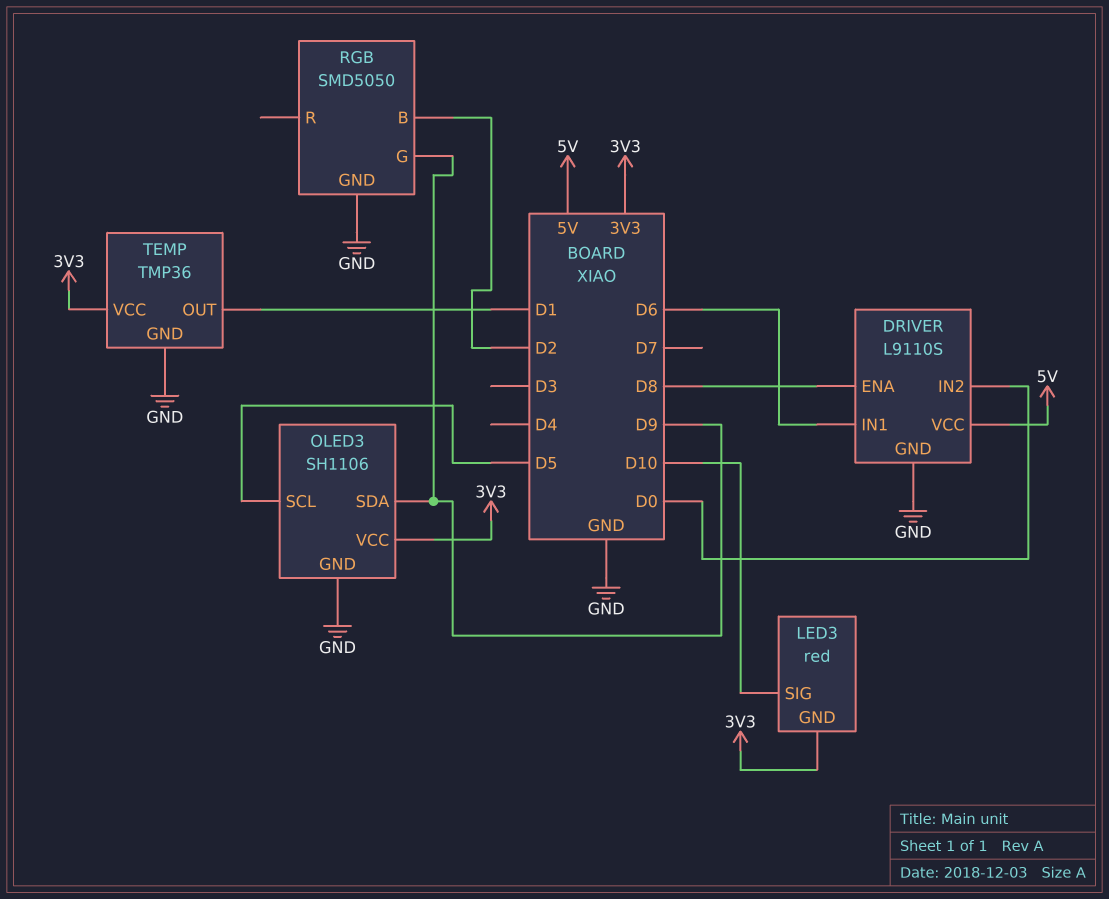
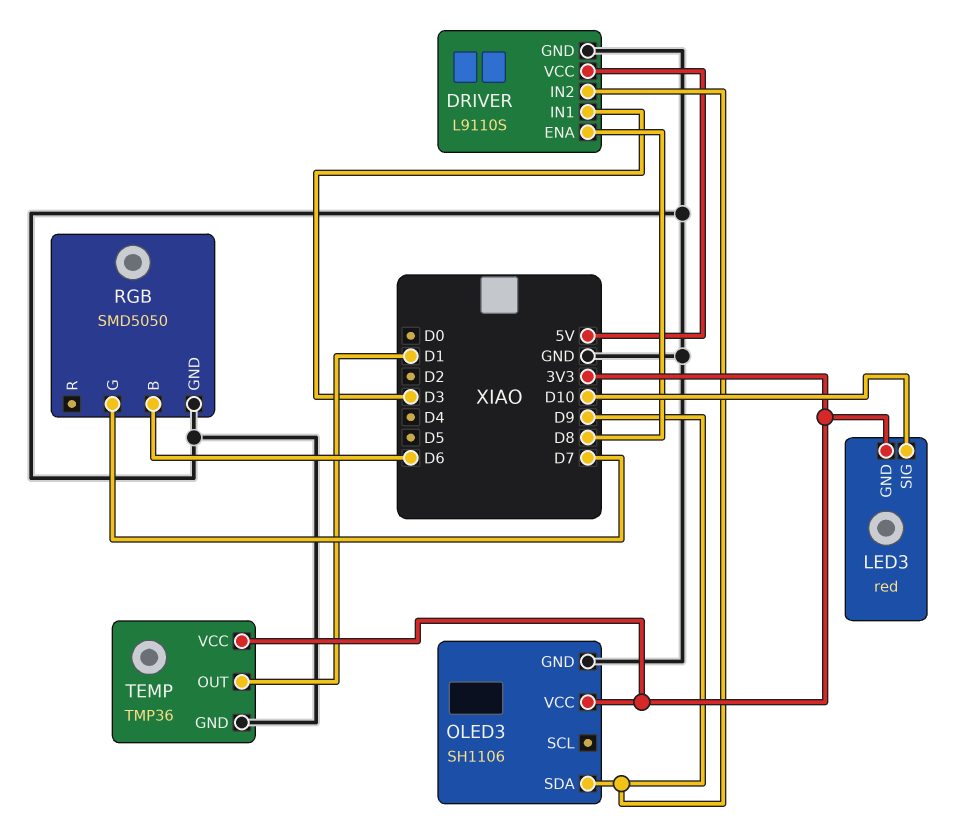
DRIVER pin IN1: D6 -> D3
DRIVER pin IN2: D0 -> D9
OLED3 pin SCL: D5 -> none
RGB pin B: D2 -> D6
RGB pin G: D9 -> D7

